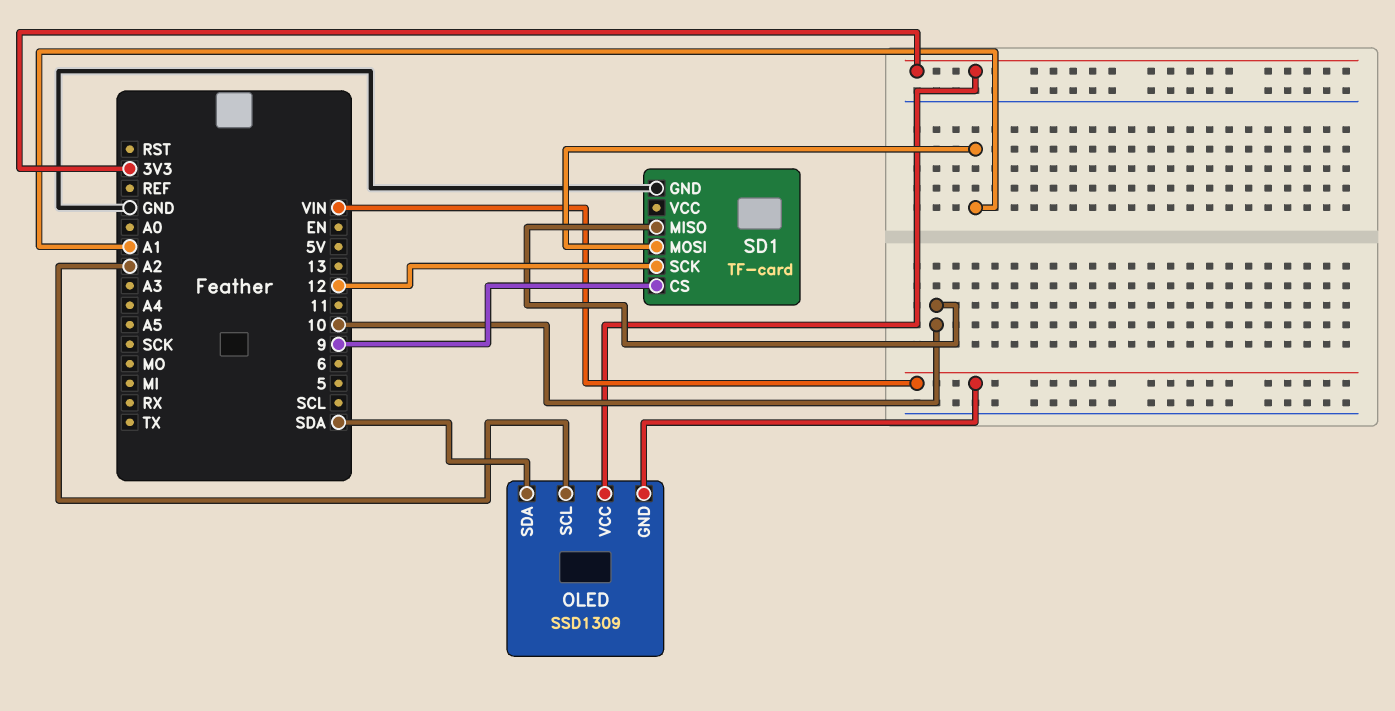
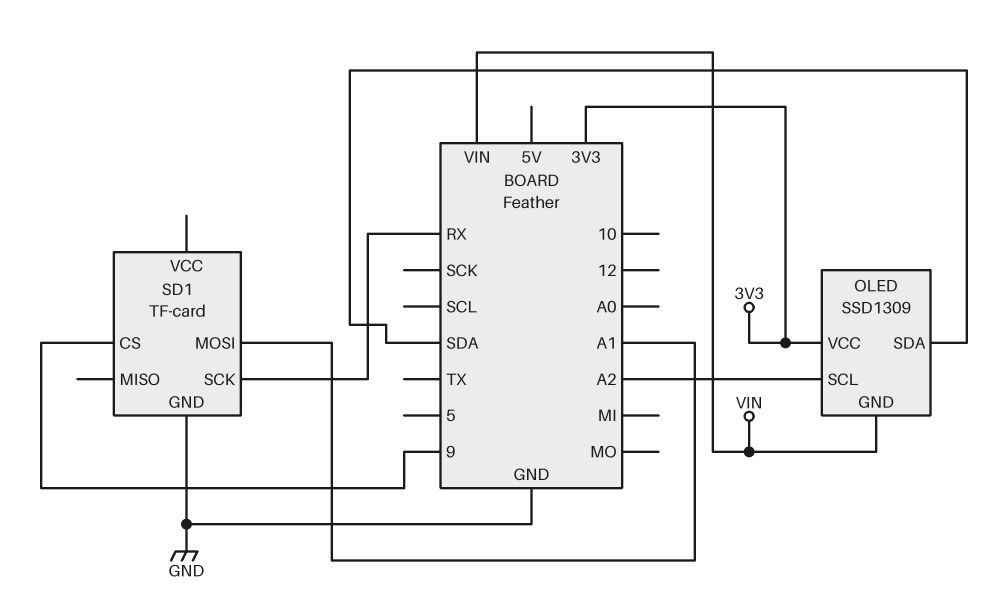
SD1 pin MISO: 10 -> none
SD1 pin SCK: 12 -> RX

